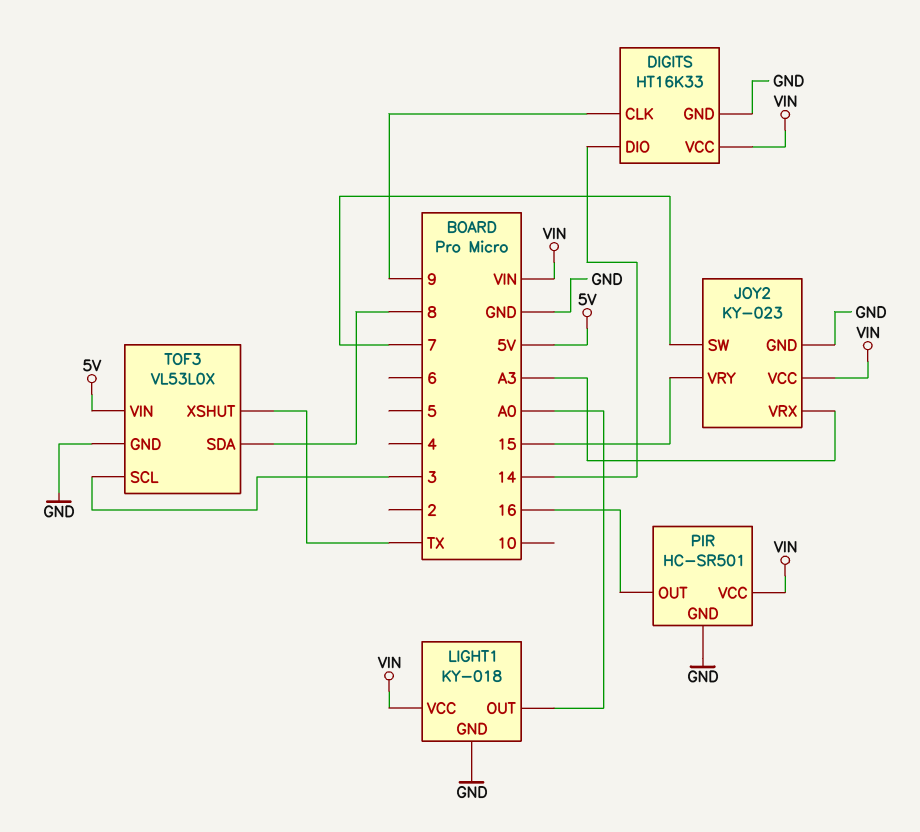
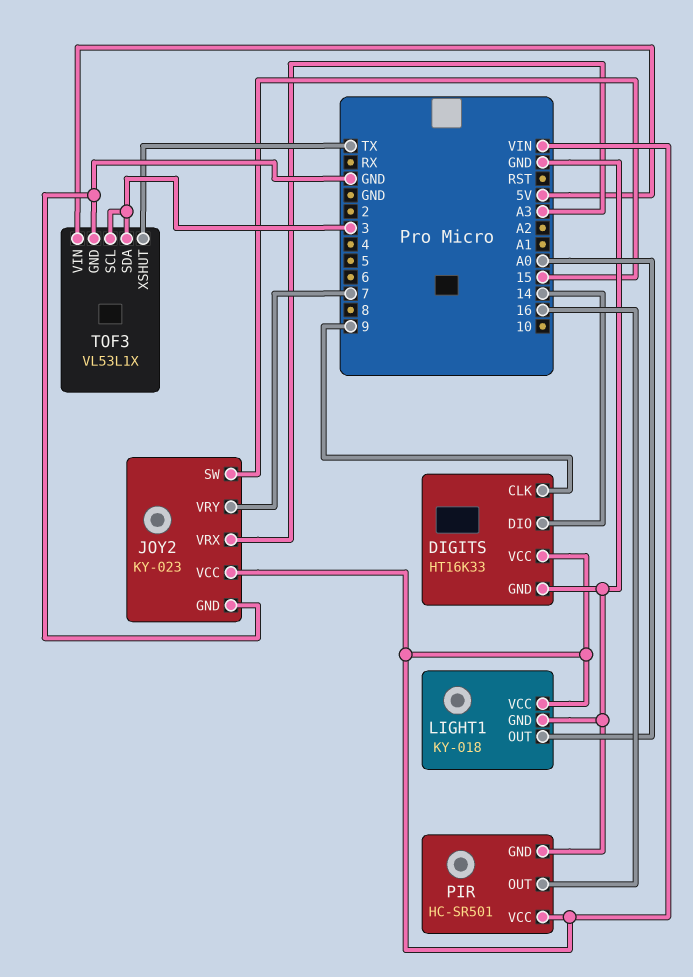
JOY2 pin SW: 7 -> 15
JOY2 pin VRY: 15 -> 7
TOF3: VL53L0X -> VL53L1X
TOF3 pin SDA: 8 -> 3

